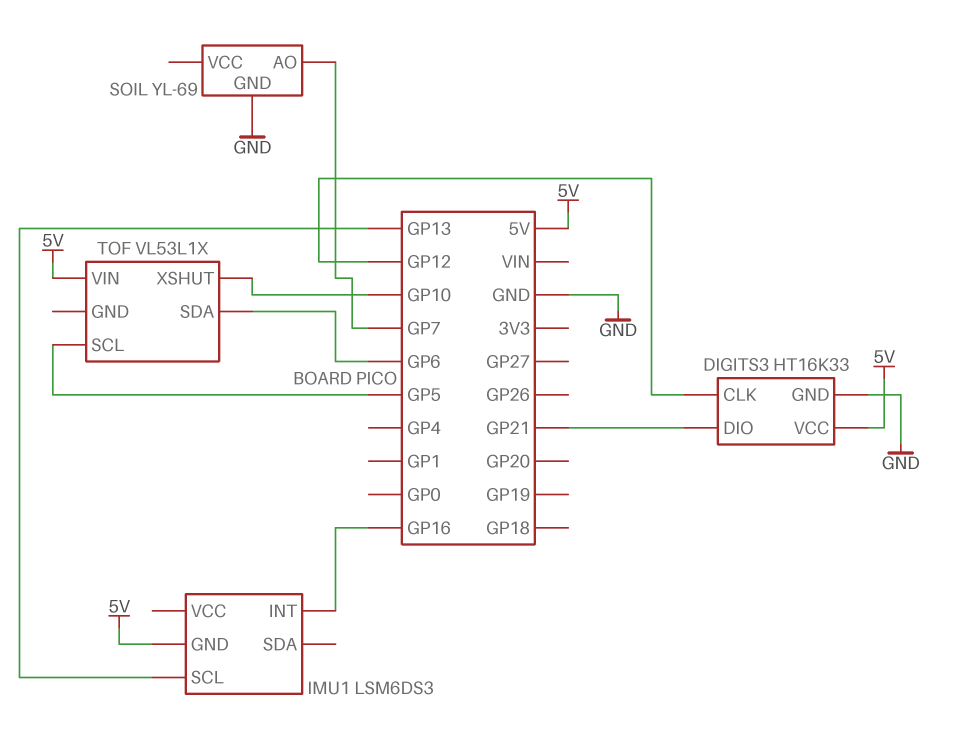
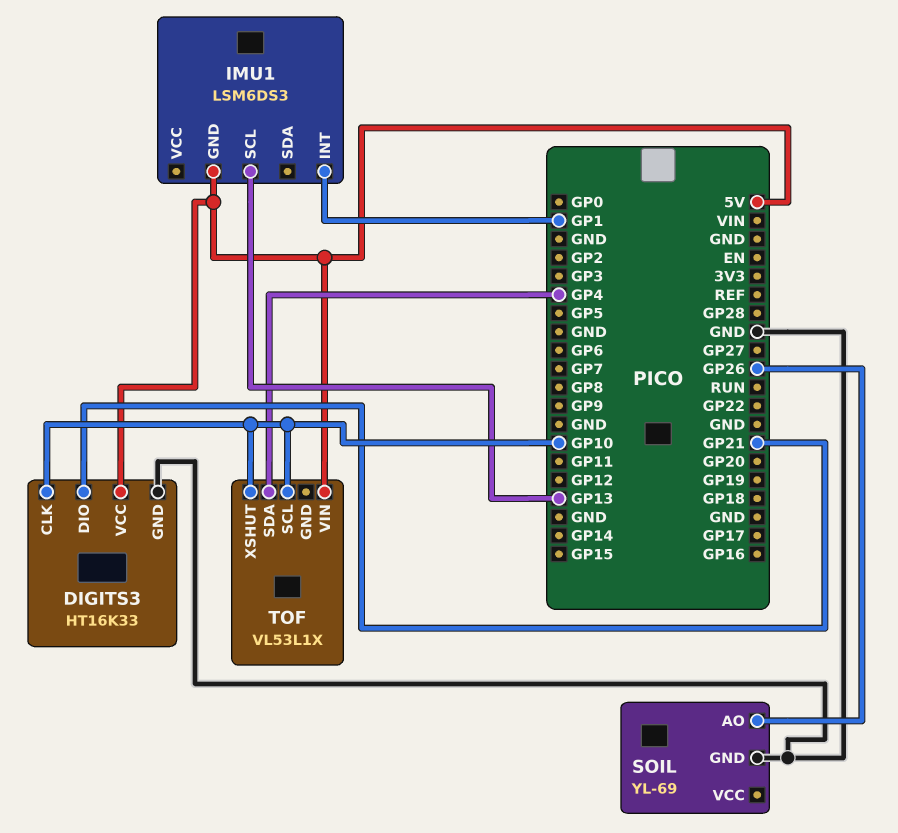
DIGITS3 pin CLK: GP12 -> GP10
IMU1 pin INT: GP16 -> GP1
SOIL pin AO: GP7 -> GP26
TOF pin SCL: GP5 -> GP10
TOF pin SDA: GP6 -> GP4

